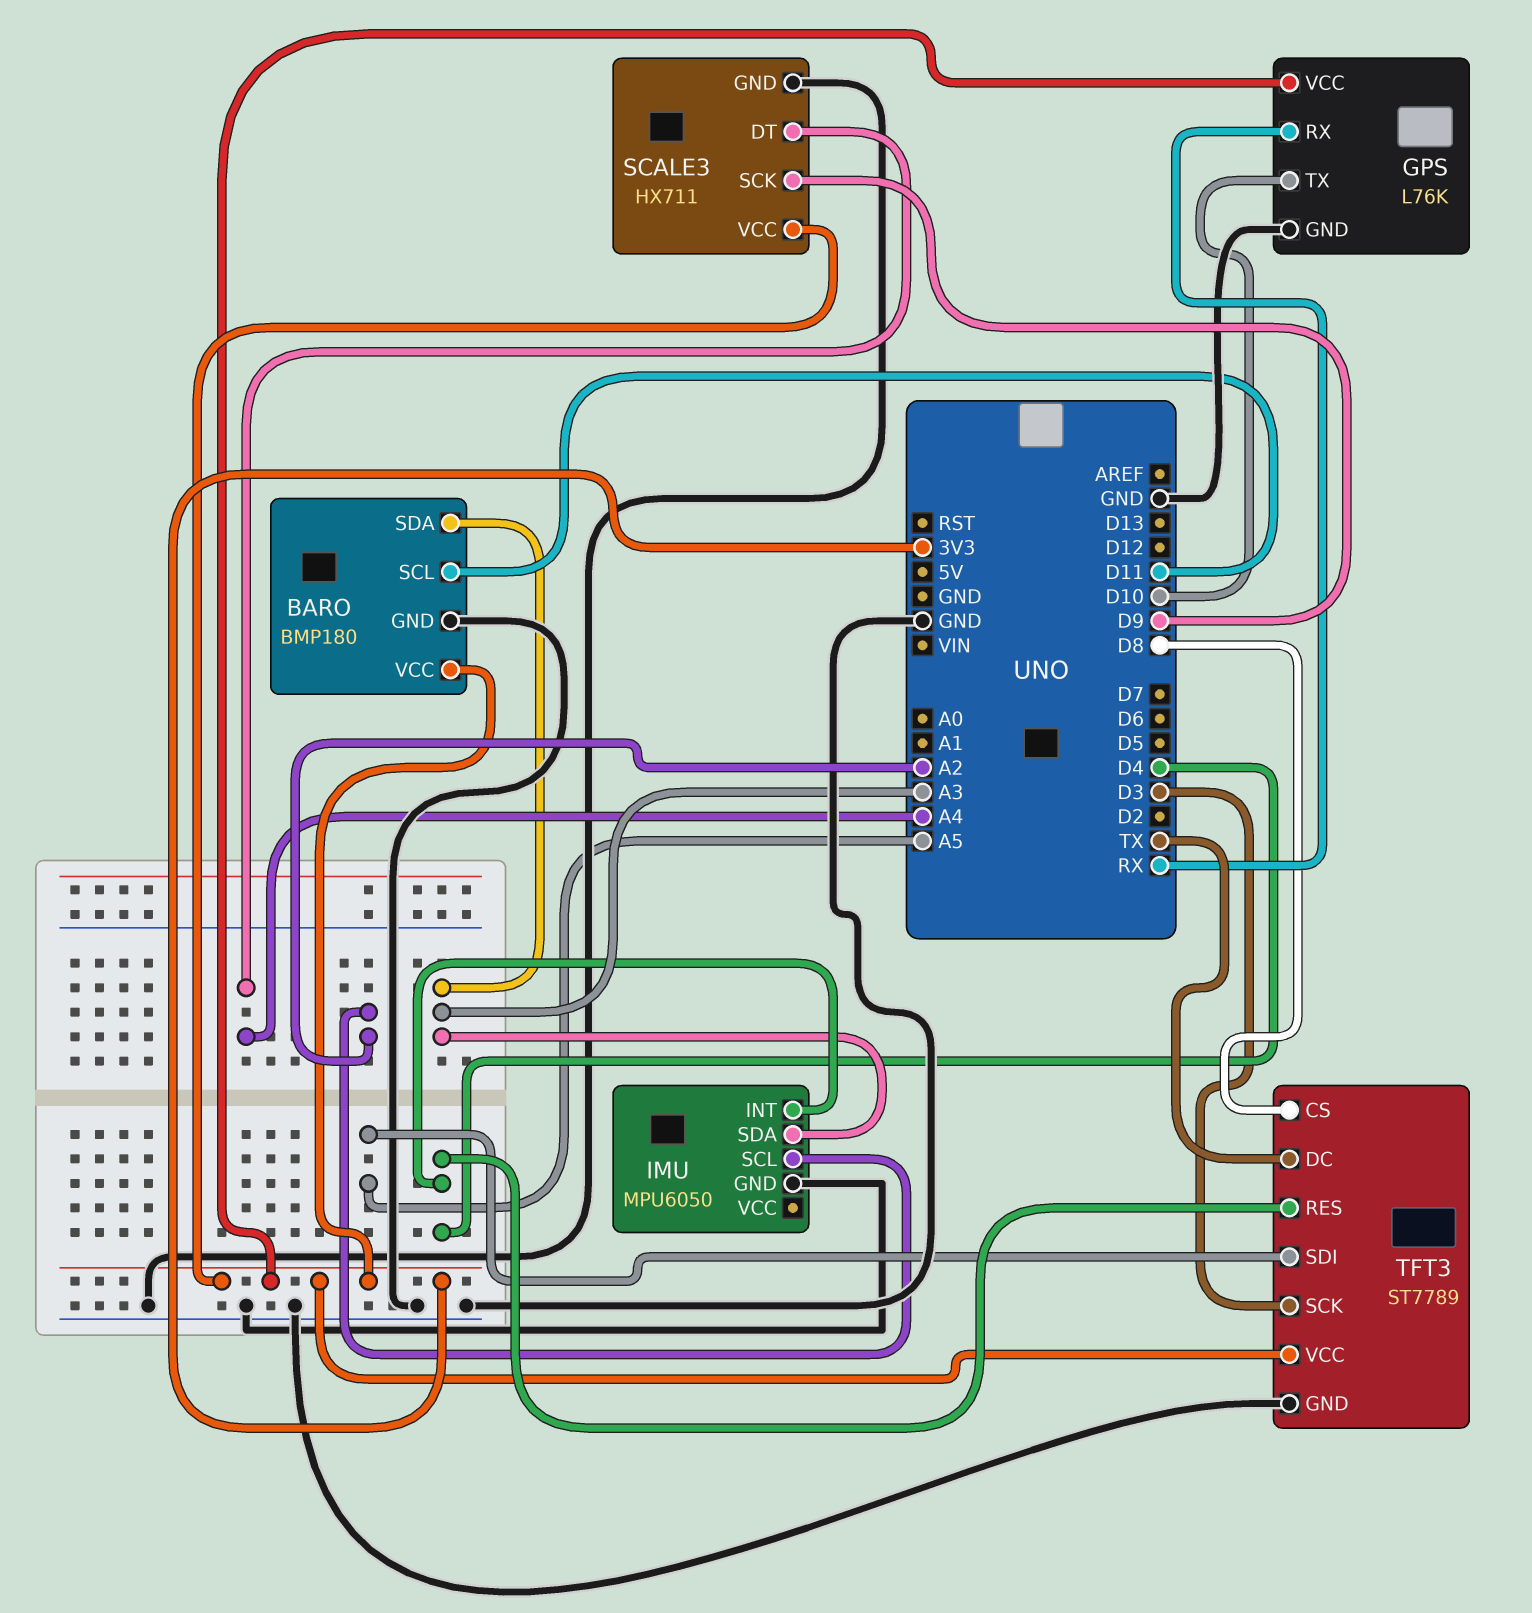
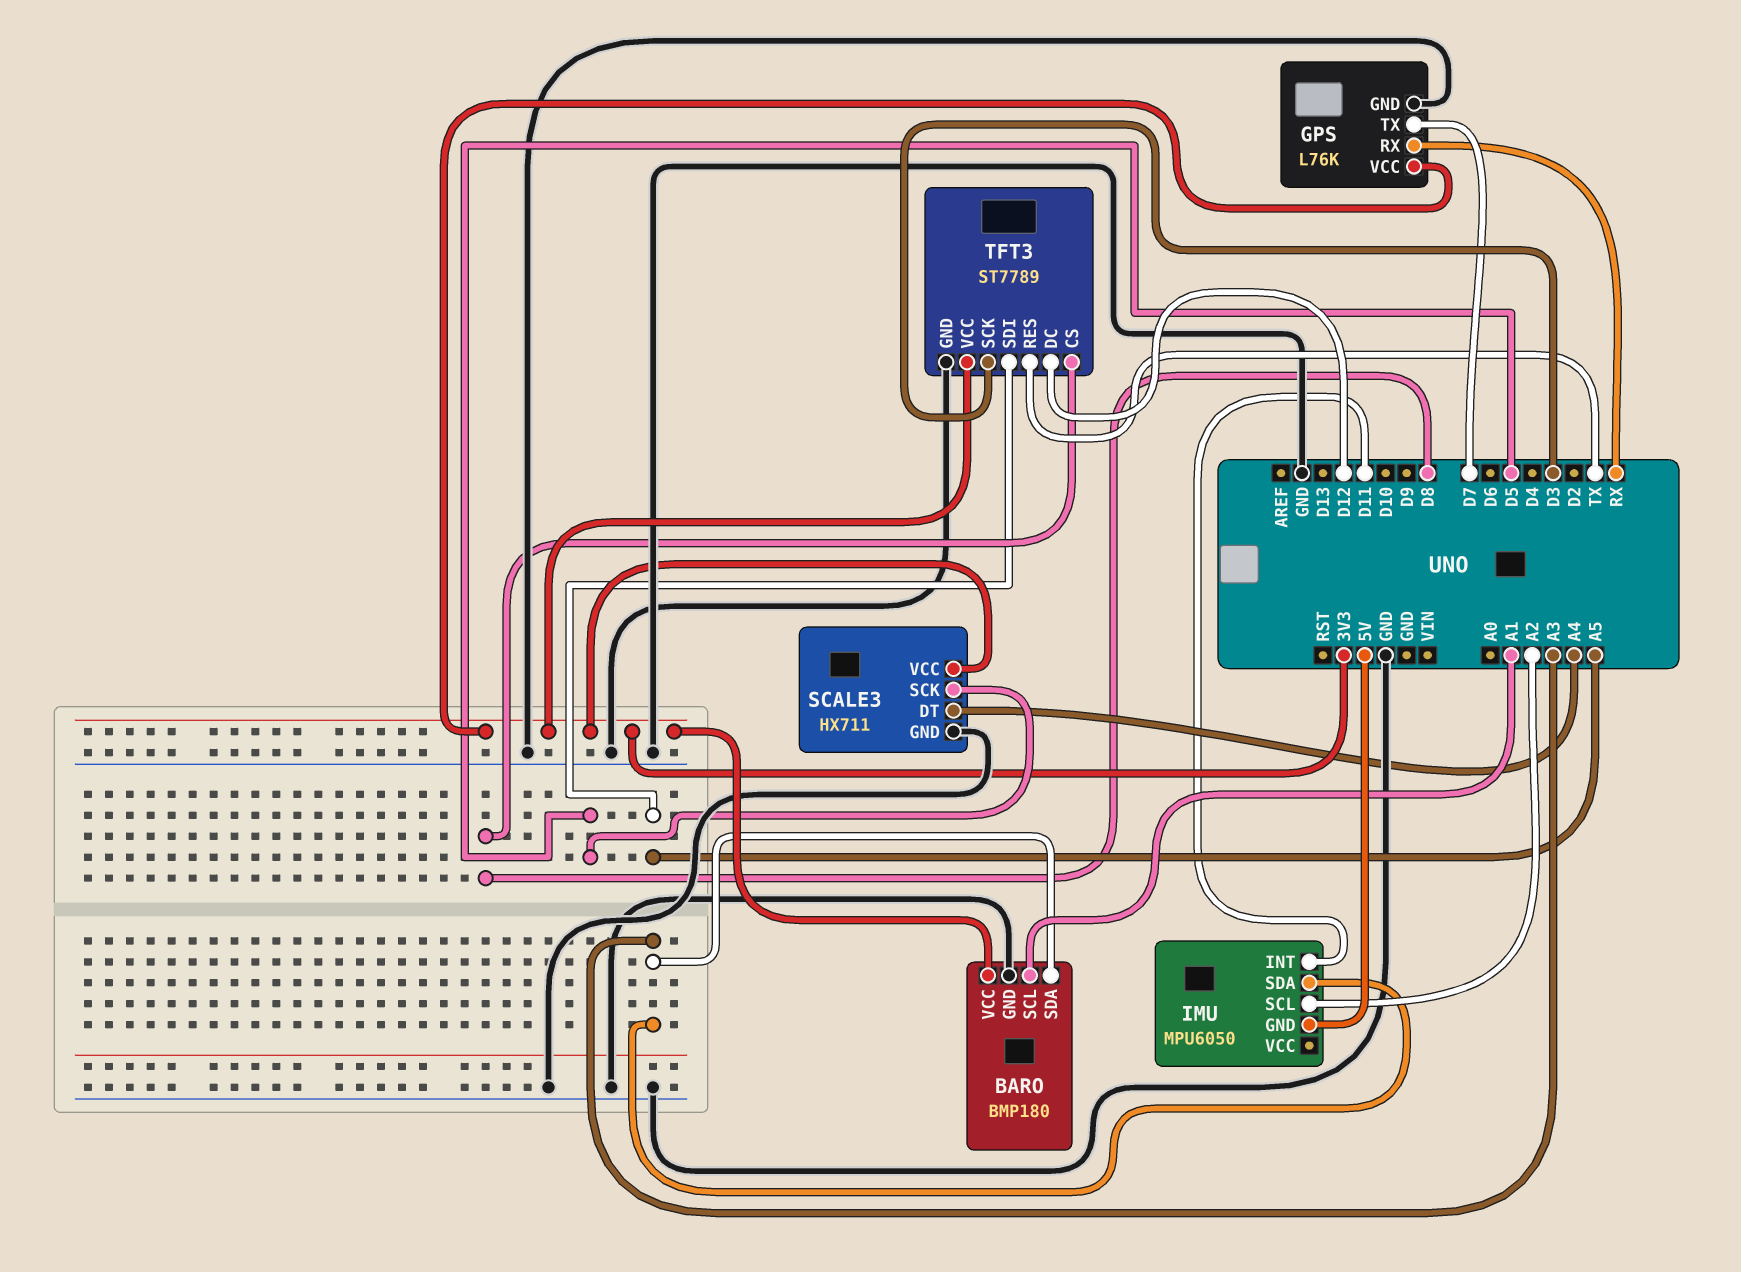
BARO pin SCL: D11 -> A1
GPS pin TX: D10 -> D7
IMU pin GND: GND -> 5V
IMU pin INT: D4 -> D11
SCALE3 pin SCK: D9 -> D5
TFT3 pin DC: TX -> D12
TFT3 pin RES: D4 -> TX

